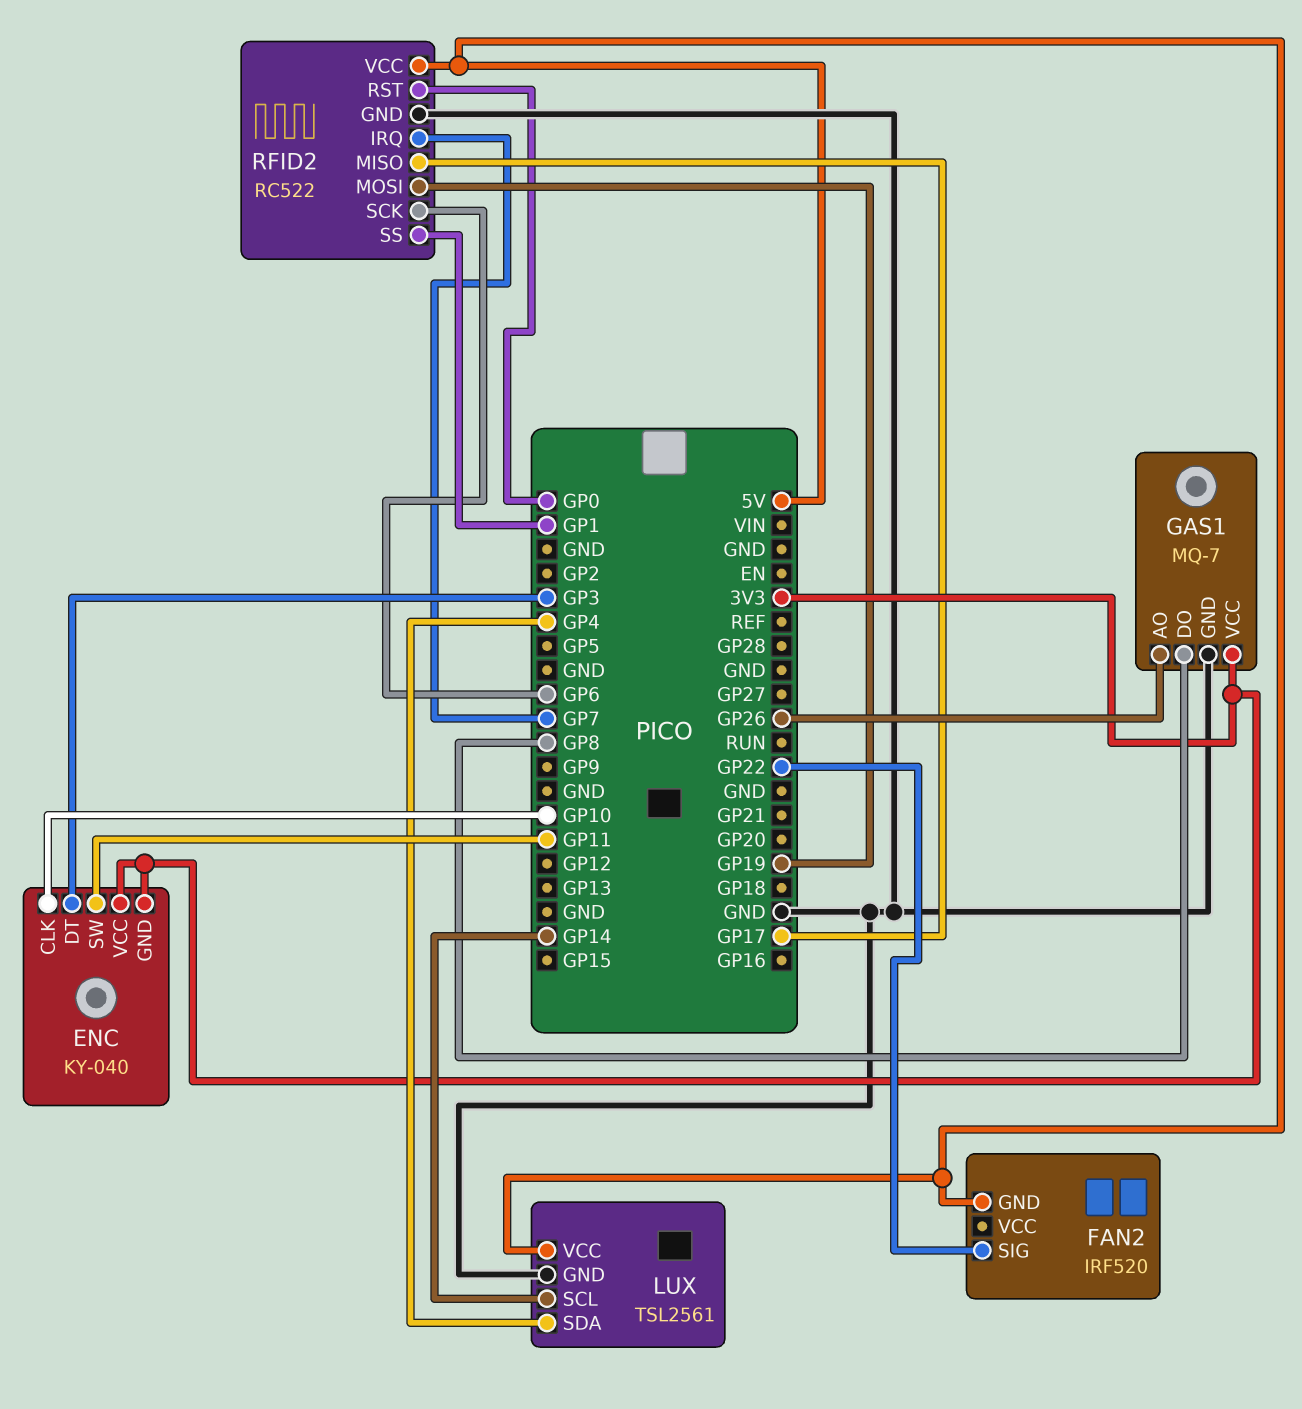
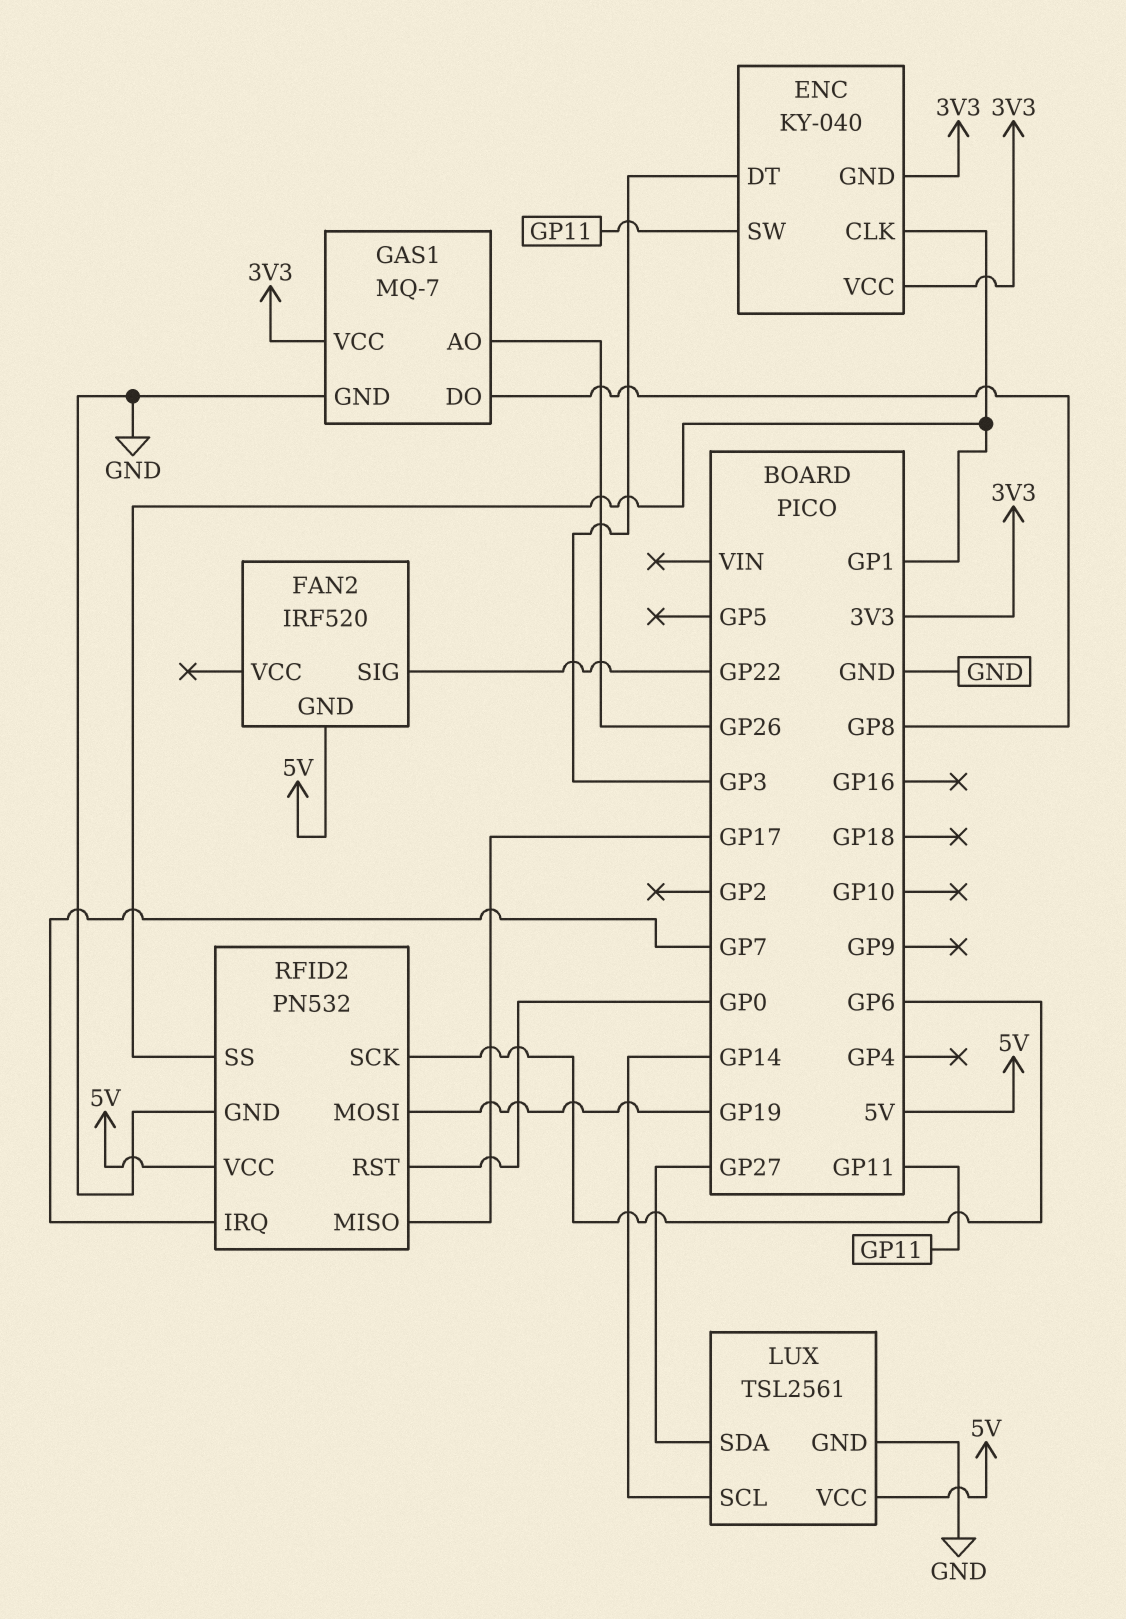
ENC pin CLK: GP10 -> GP1
LUX pin SDA: GP4 -> GP27
RFID2: RC522 -> PN532

